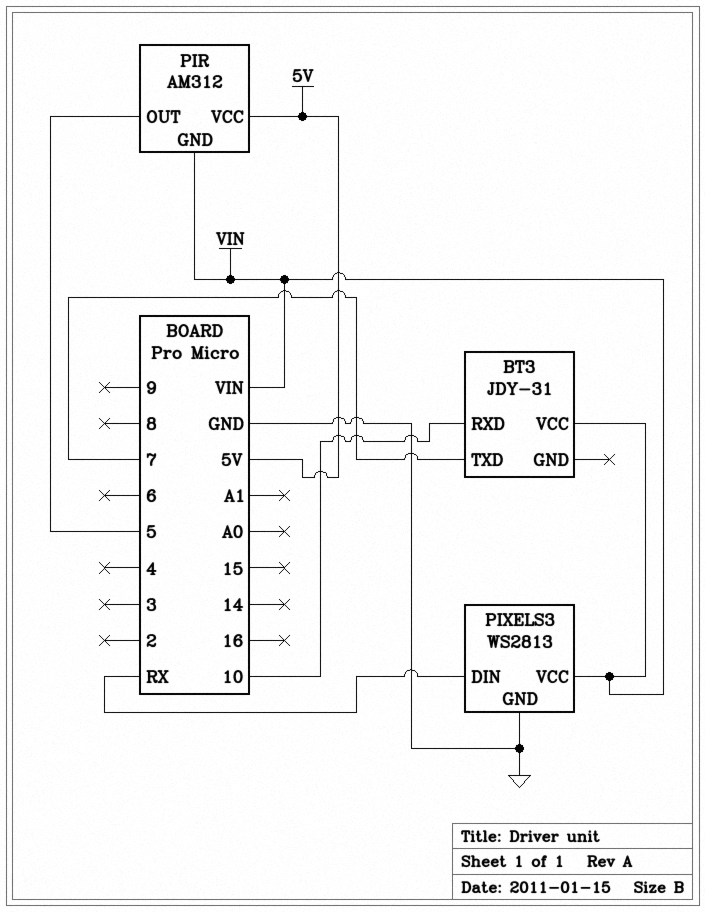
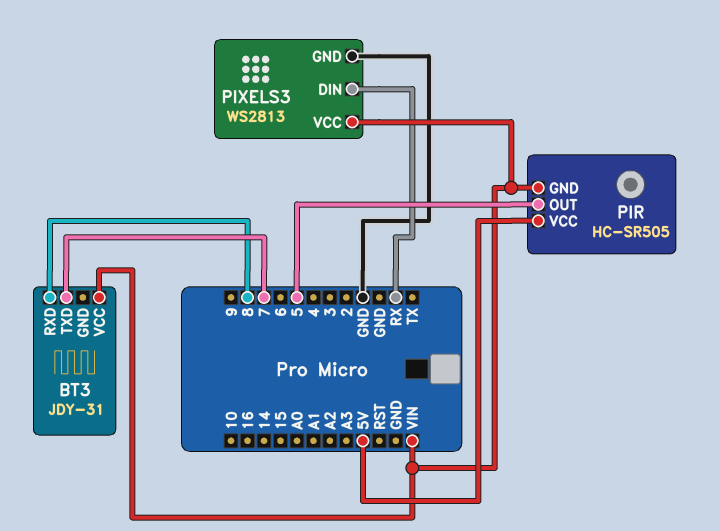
BT3 pin RXD: 10 -> 8
PIR: AM312 -> HC-SR505

